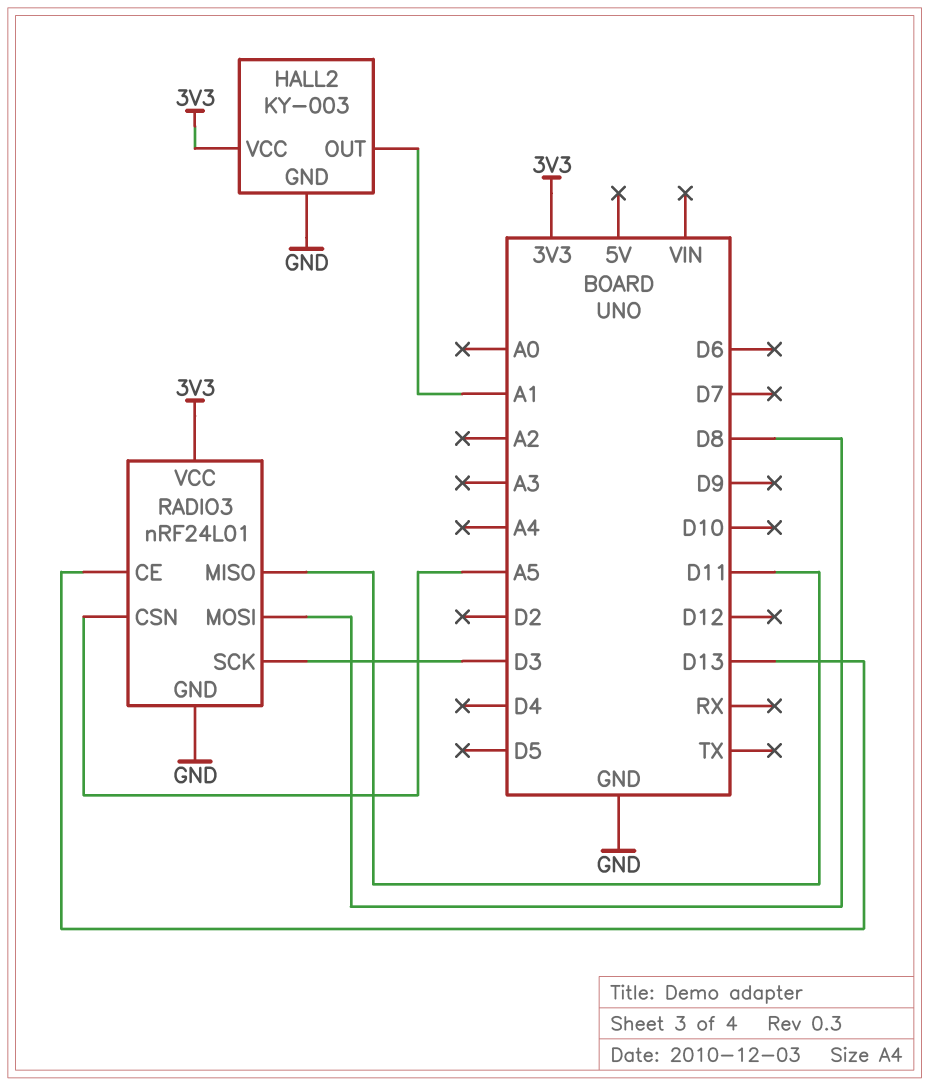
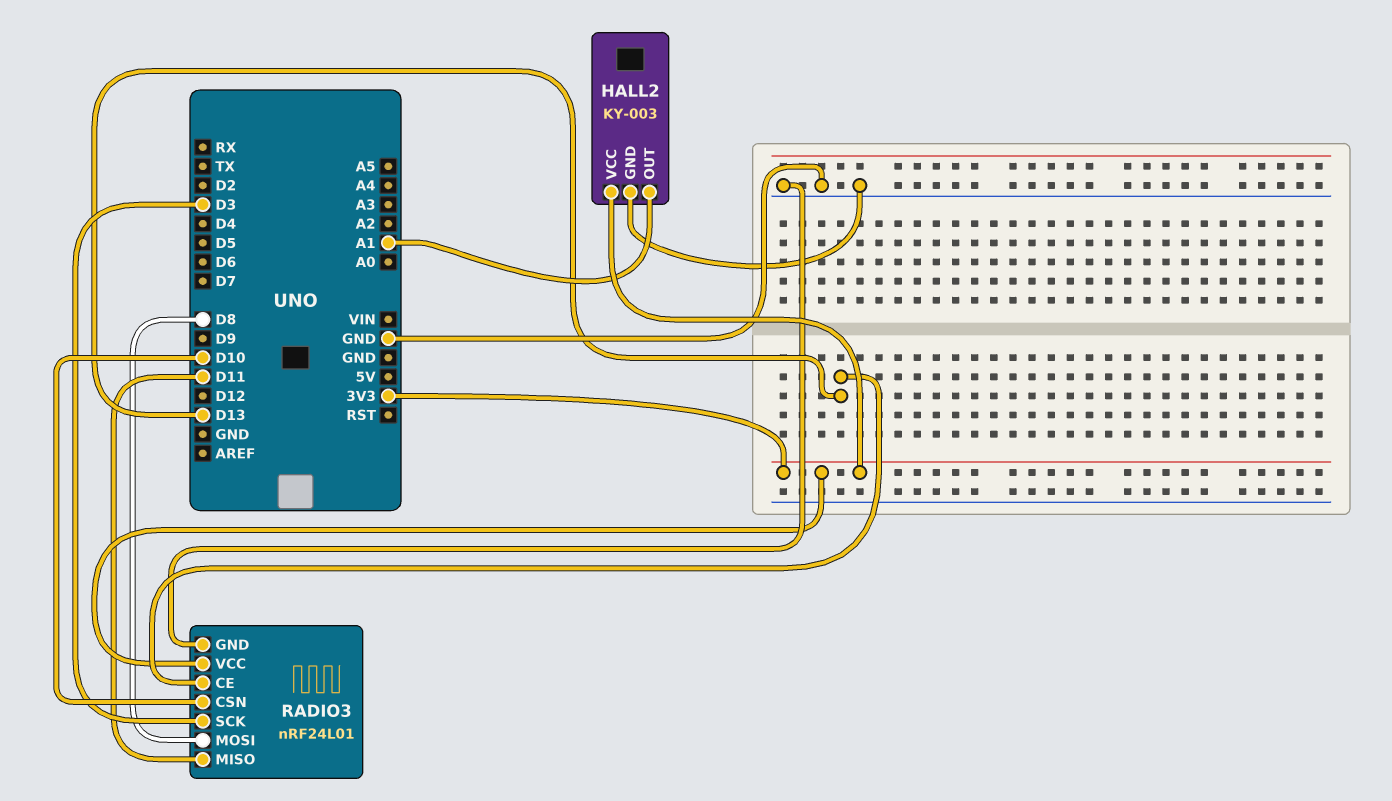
RADIO3 pin CSN: A5 -> D10

